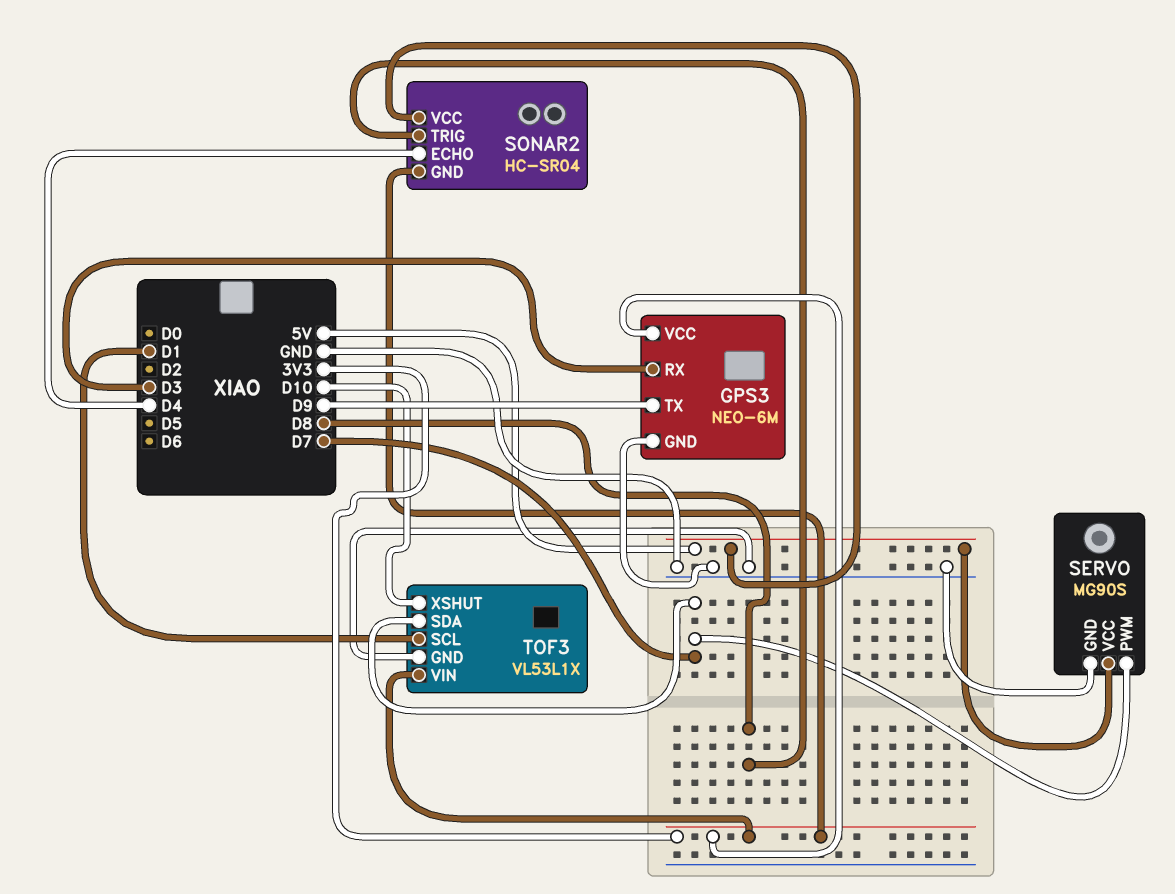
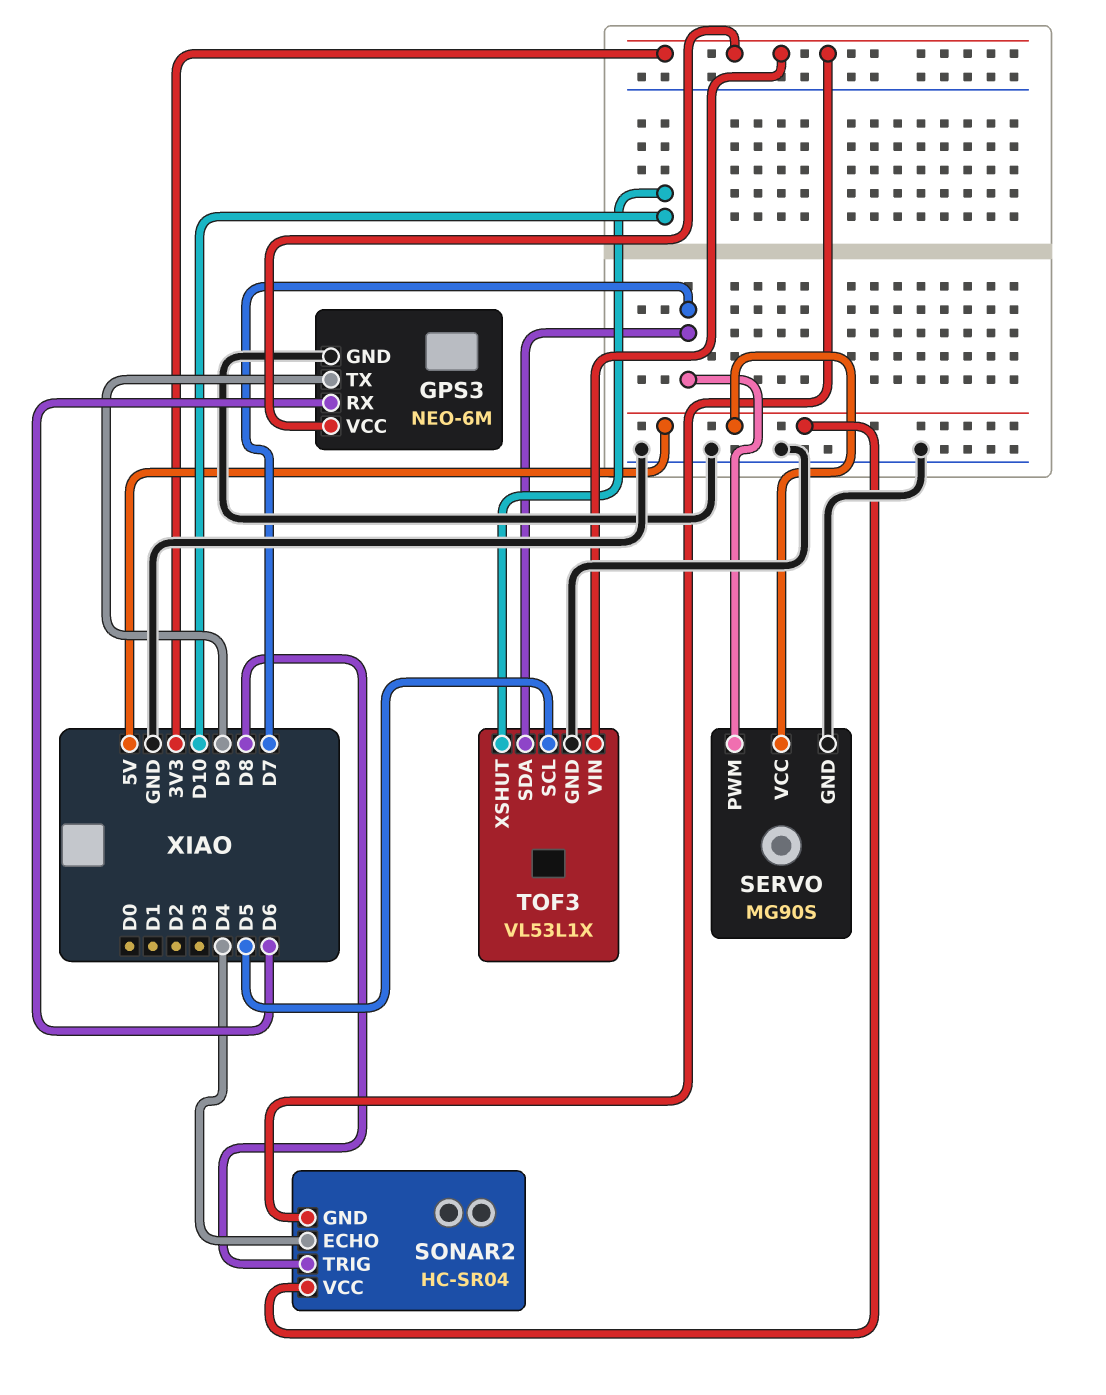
GPS3 pin RX: D3 -> D6
TOF3 pin SCL: D1 -> D5

